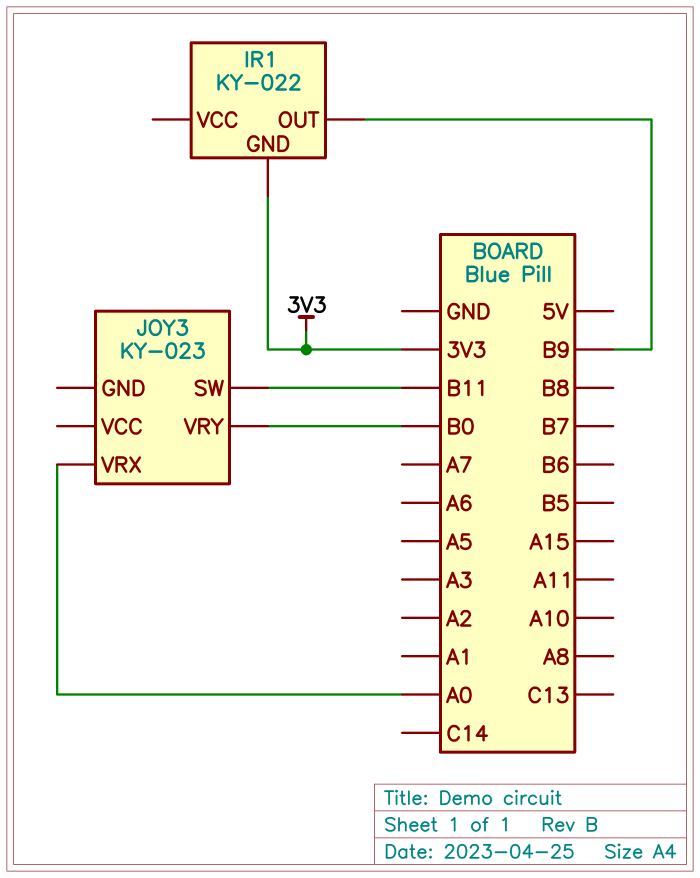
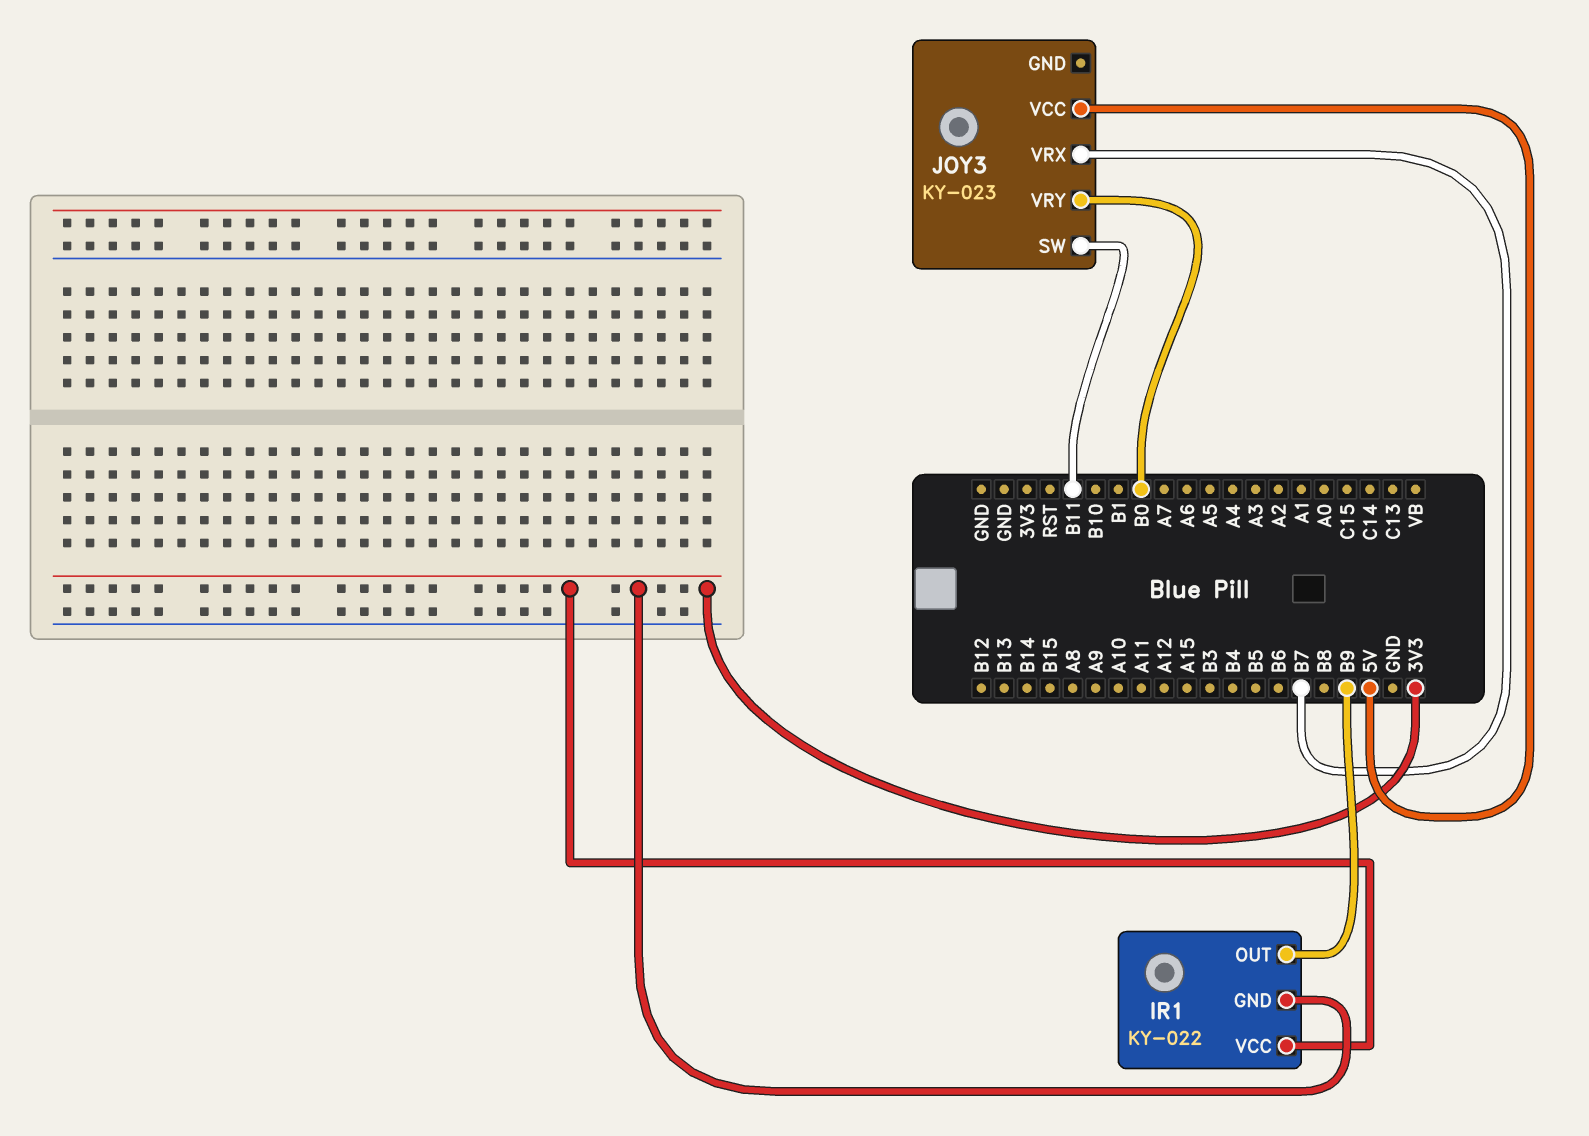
IR1 pin VCC: none -> 3V3
JOY3 pin VCC: none -> 5V
JOY3 pin VRX: A0 -> B7

